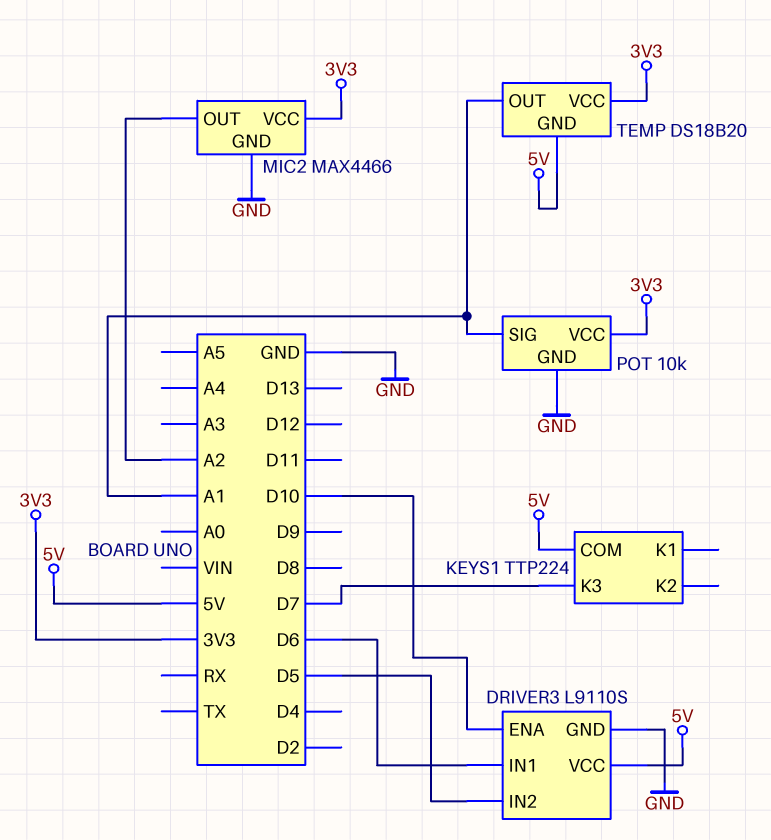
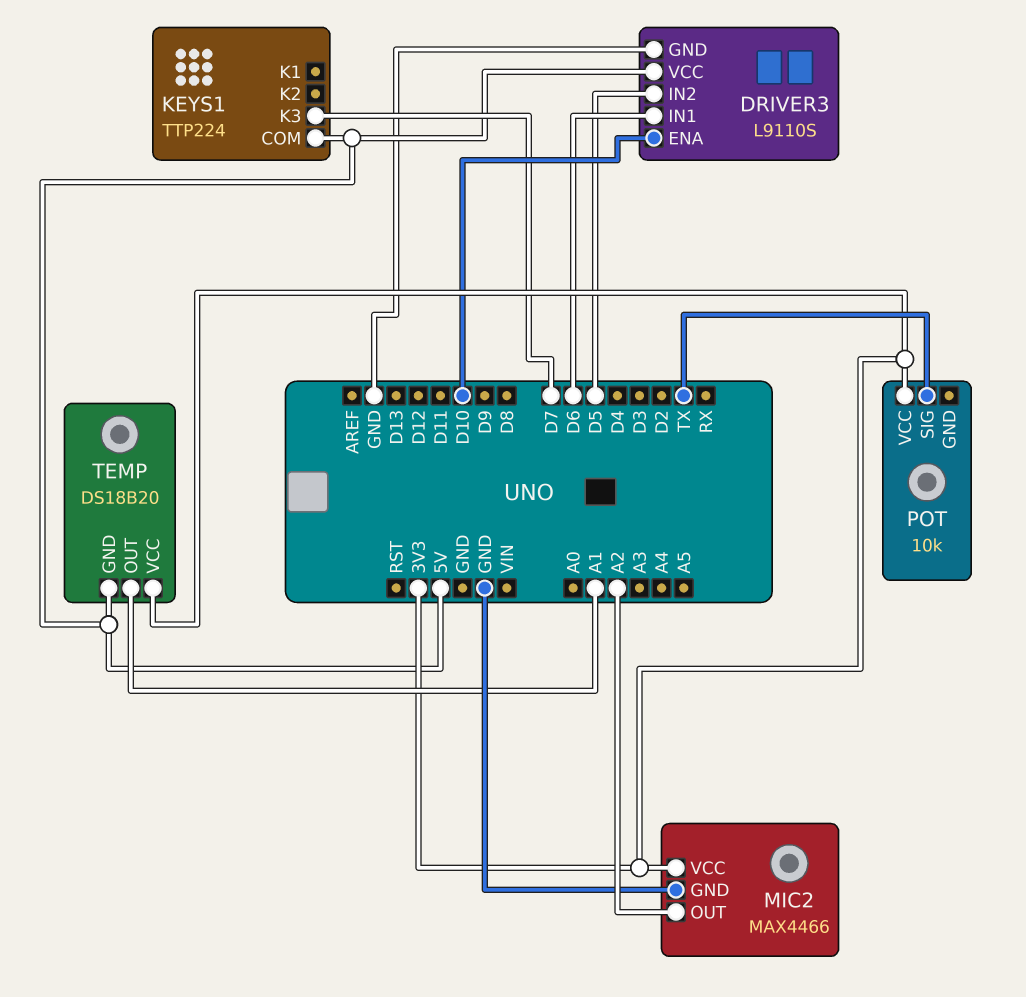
POT pin GND: GND -> none
POT pin SIG: A1 -> TX

